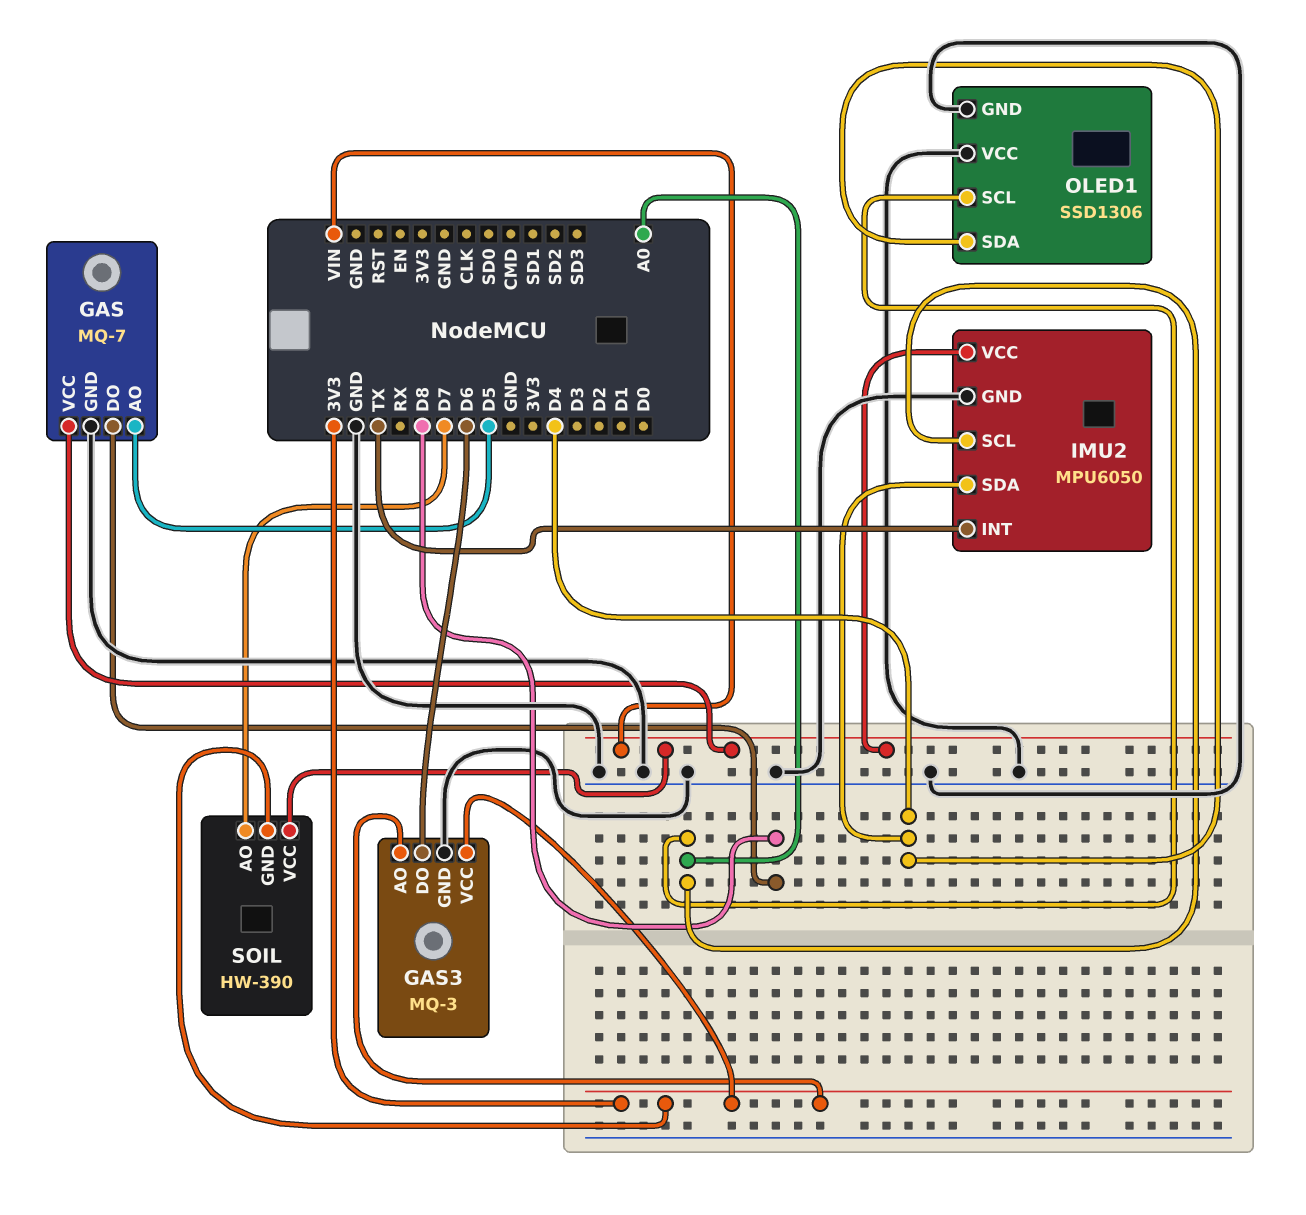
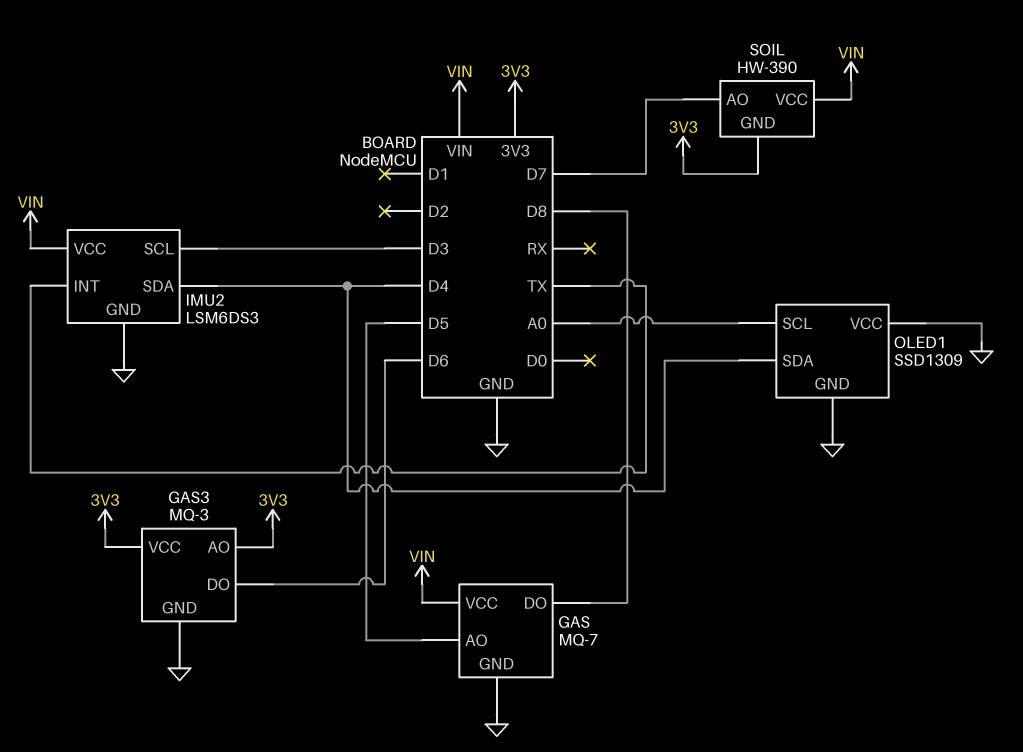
IMU2: MPU6050 -> LSM6DS3
IMU2 pin SCL: A0 -> D3
OLED1: SSD1306 -> SSD1309

